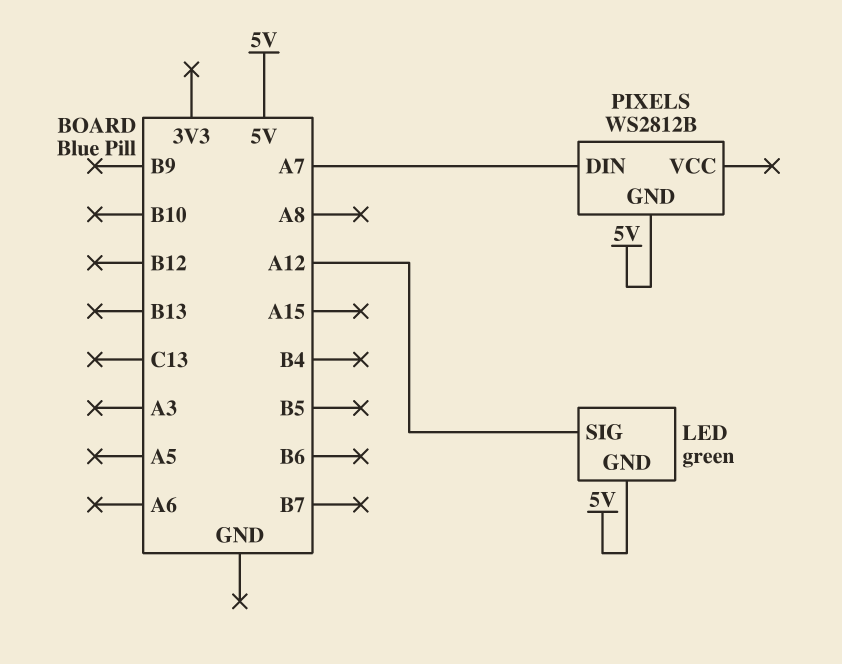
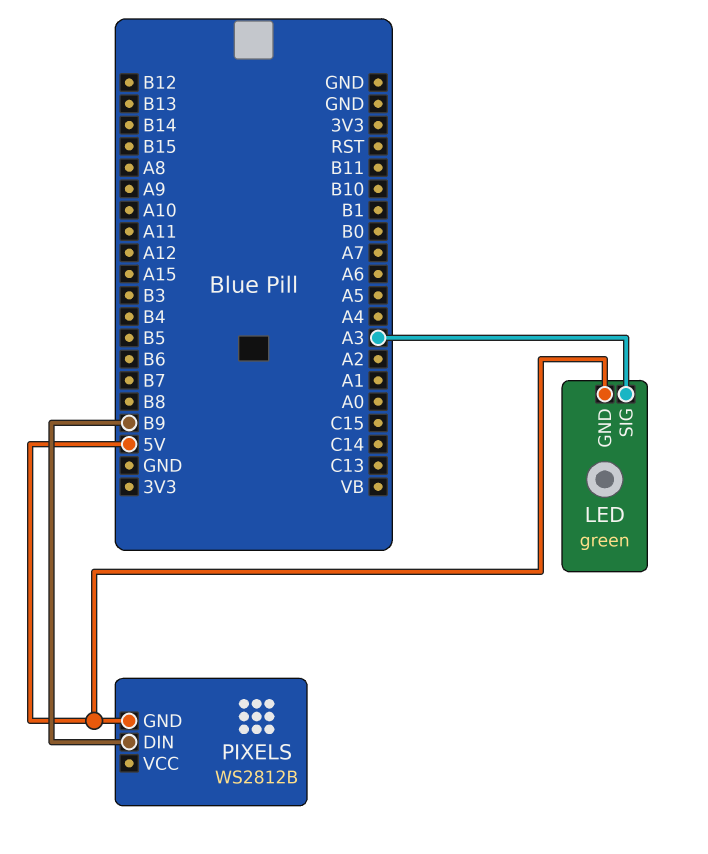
LED pin SIG: A12 -> A3
PIXELS pin DIN: A7 -> B9

